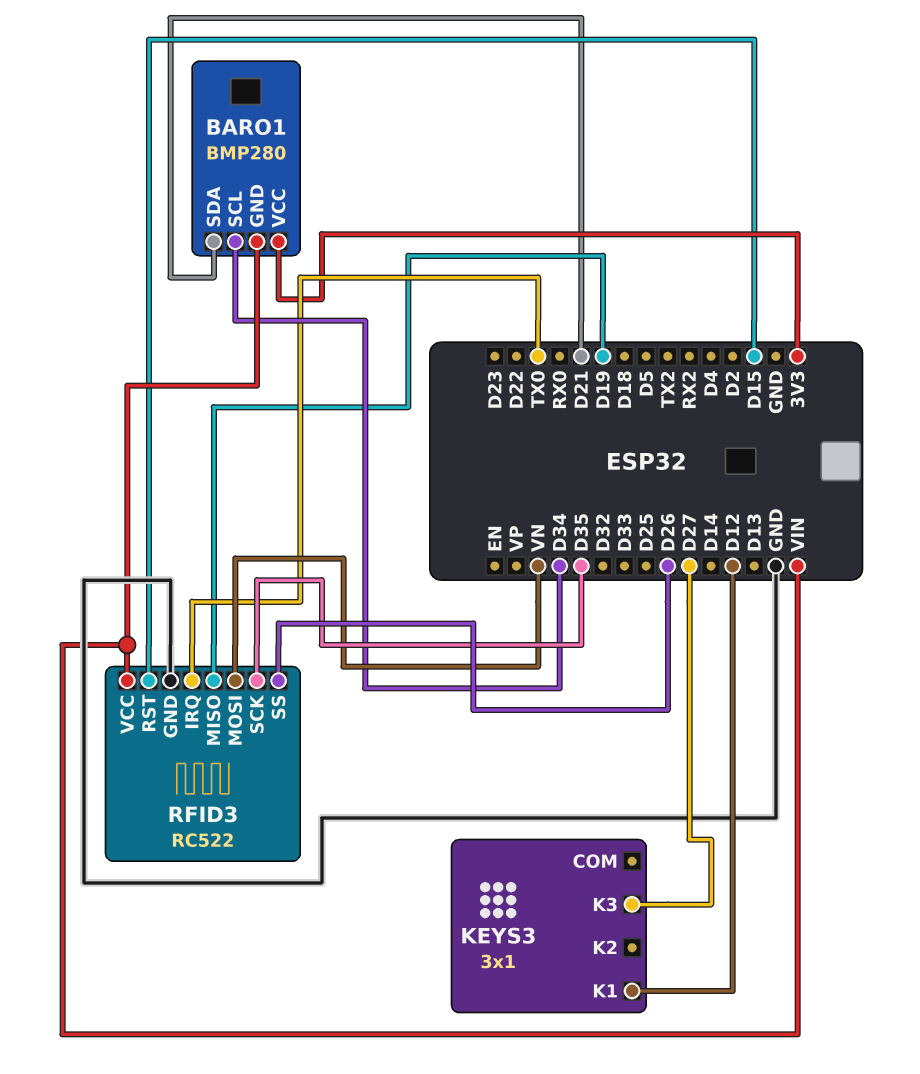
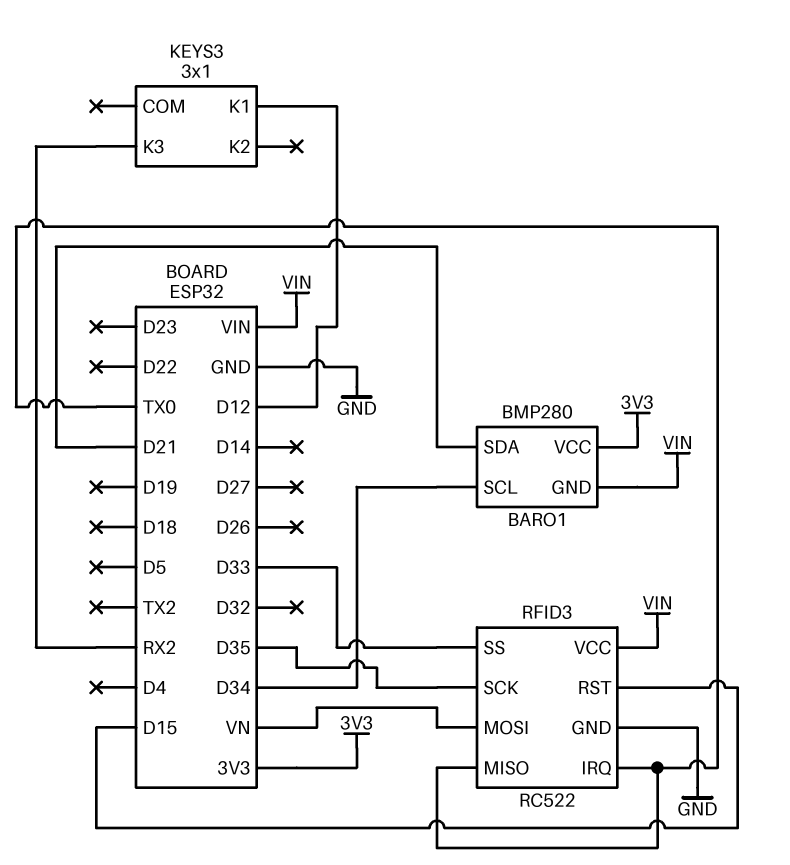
KEYS3 pin K3: D27 -> RX2
RFID3 pin MISO: D19 -> TX0
RFID3 pin SS: D26 -> D33

